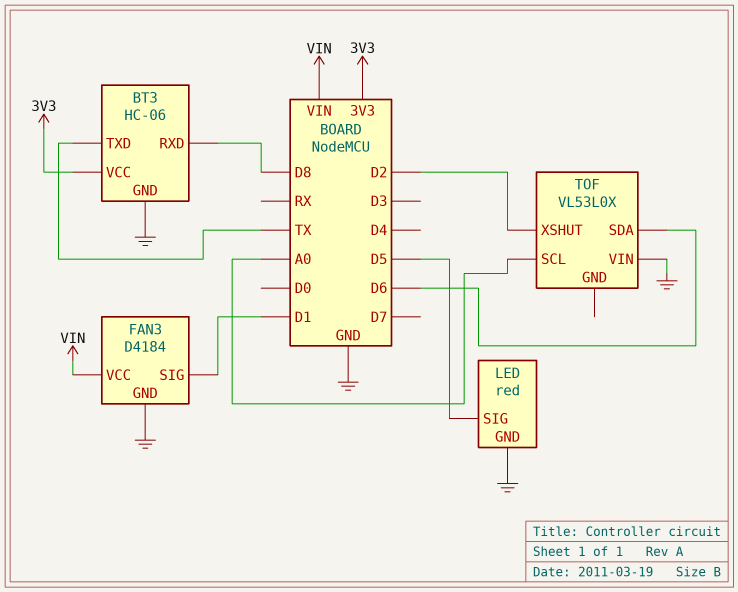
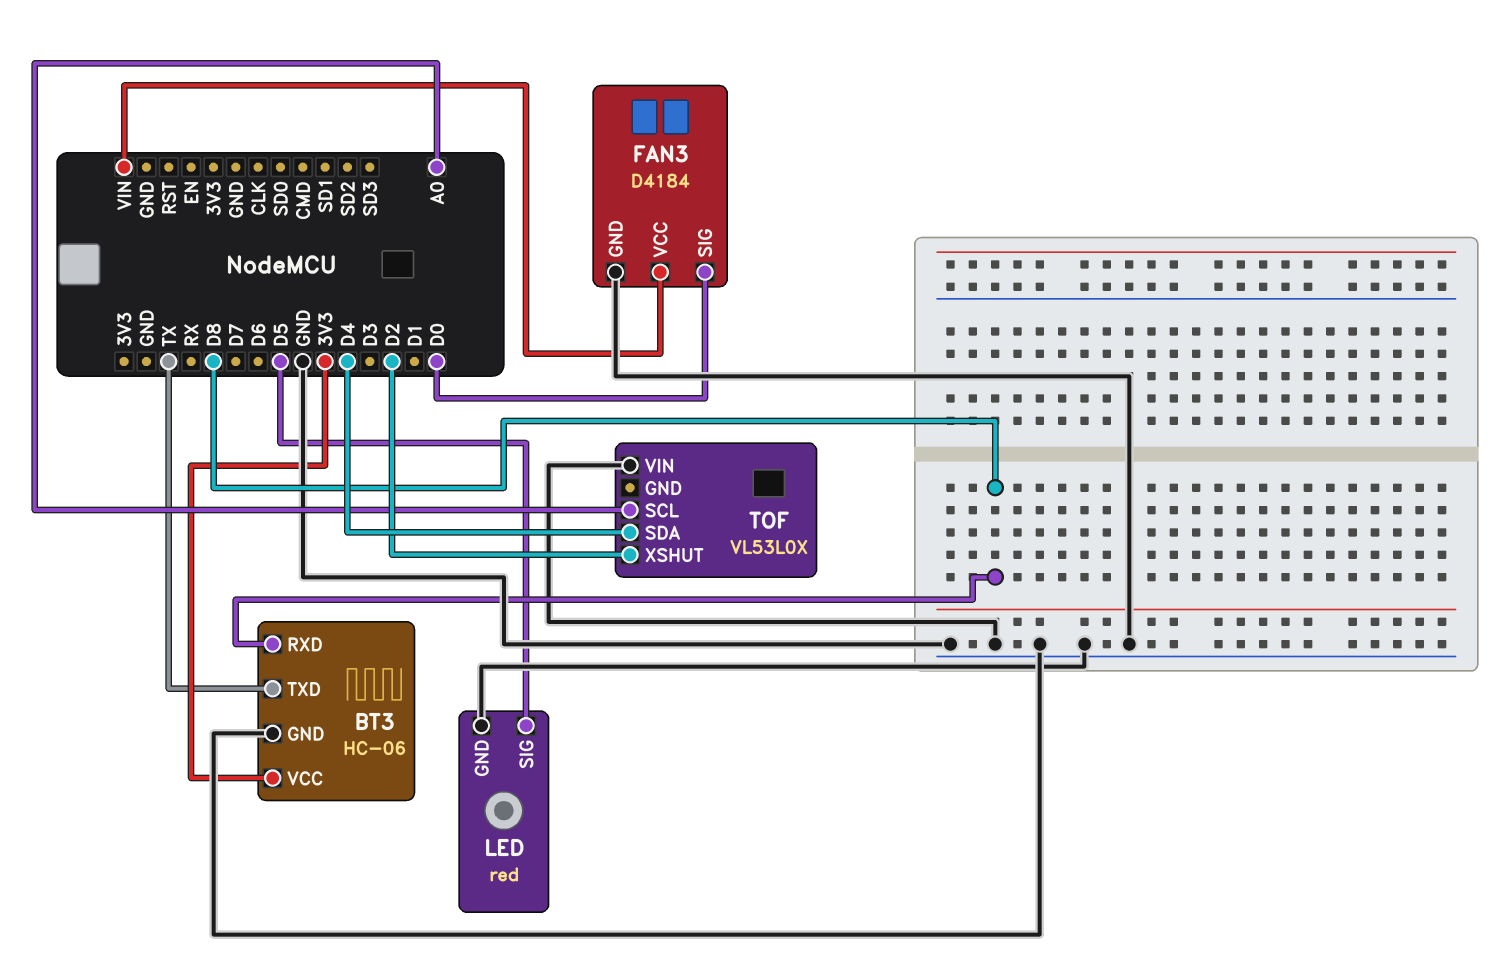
FAN3 pin SIG: D1 -> D0
TOF pin SDA: D6 -> D4

